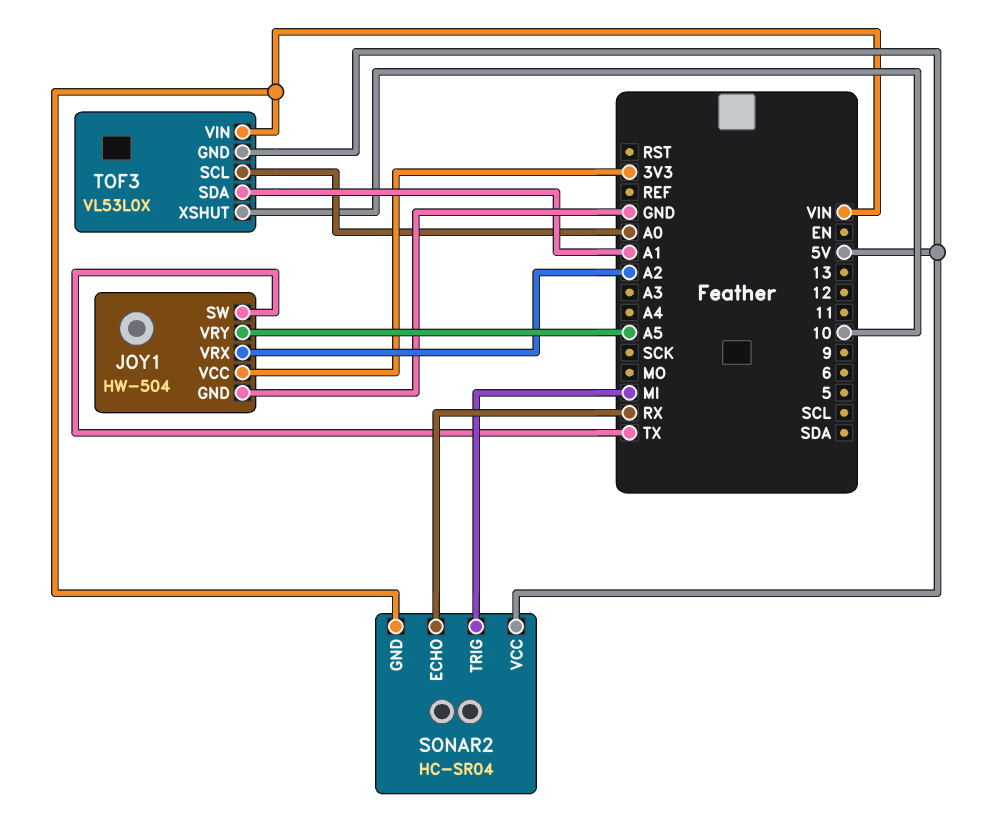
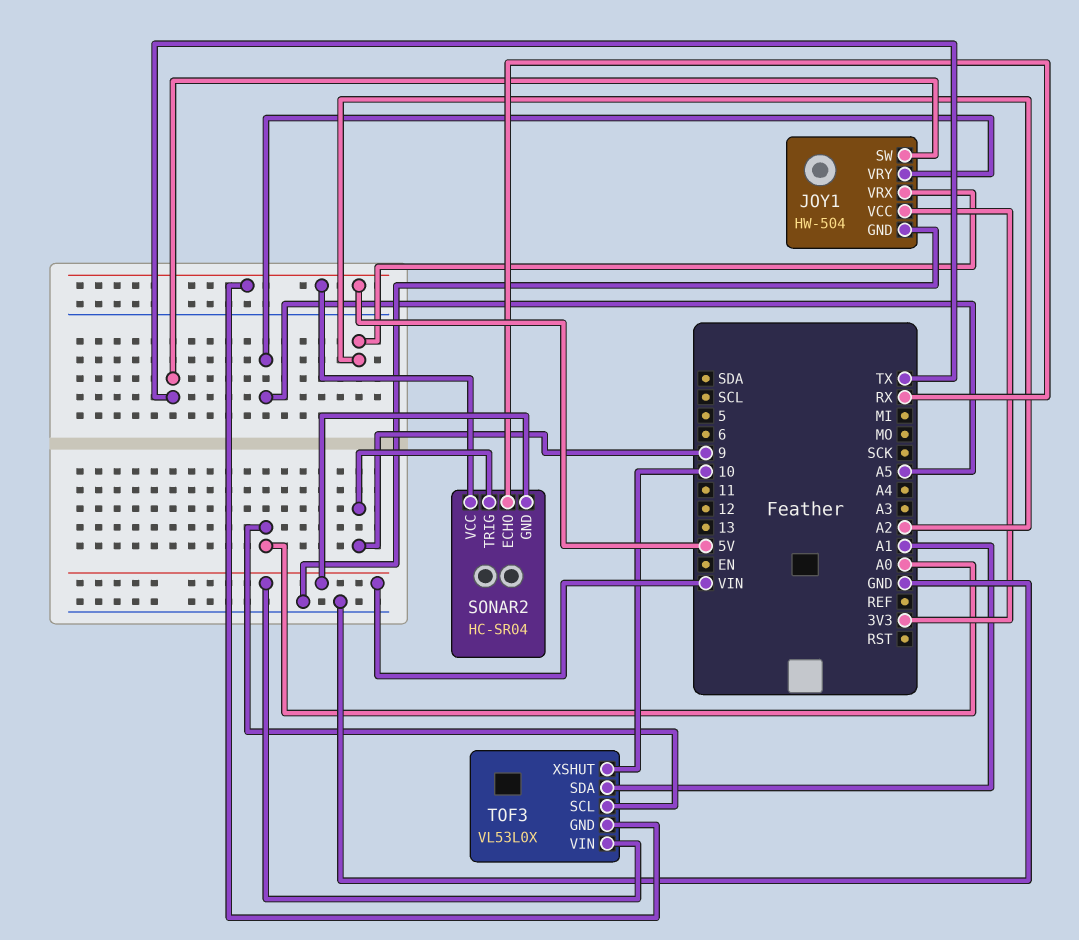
SONAR2 pin TRIG: MI -> 9

